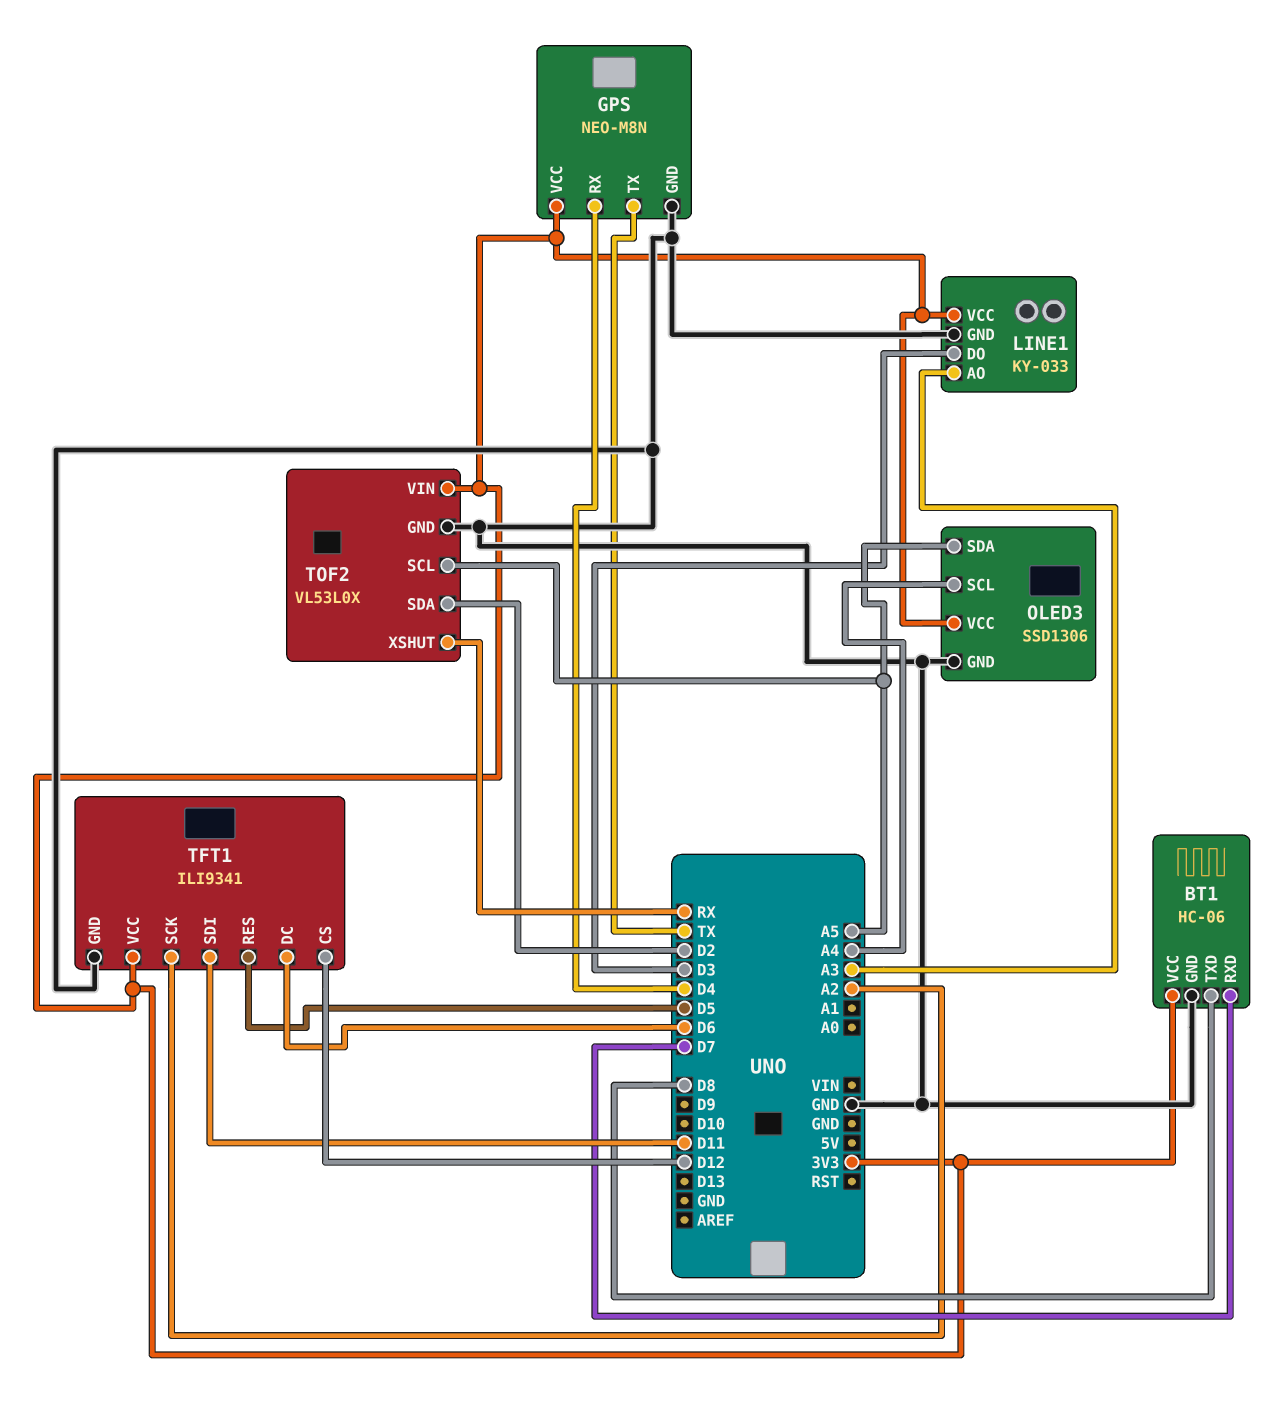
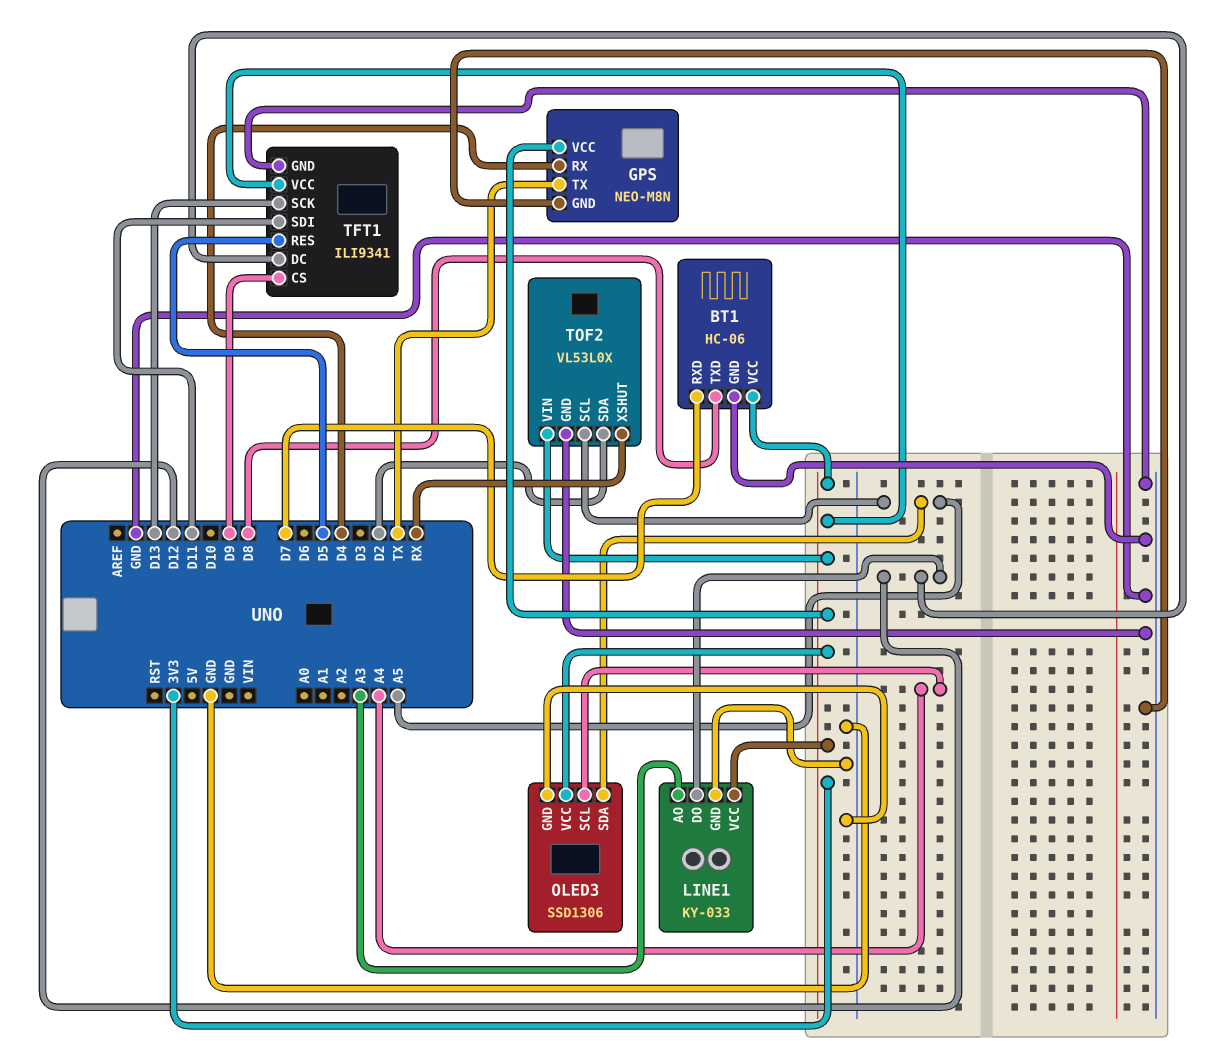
LINE1 pin DO: D3 -> D12
TFT1 pin CS: D12 -> D9
TFT1 pin DC: D6 -> D12
TFT1 pin SCK: A2 -> D13

